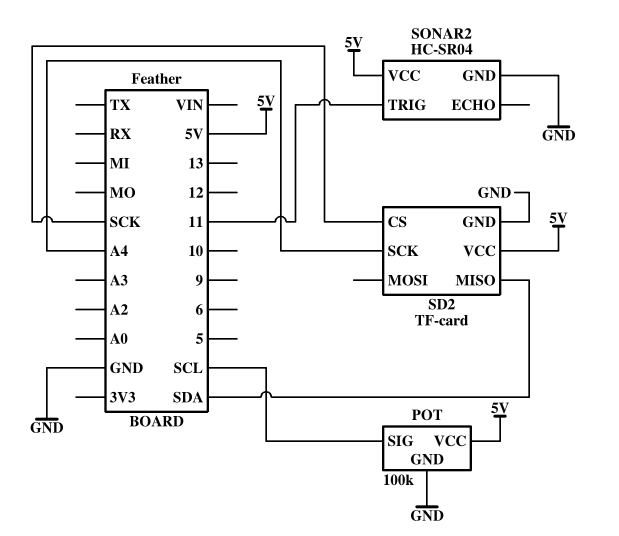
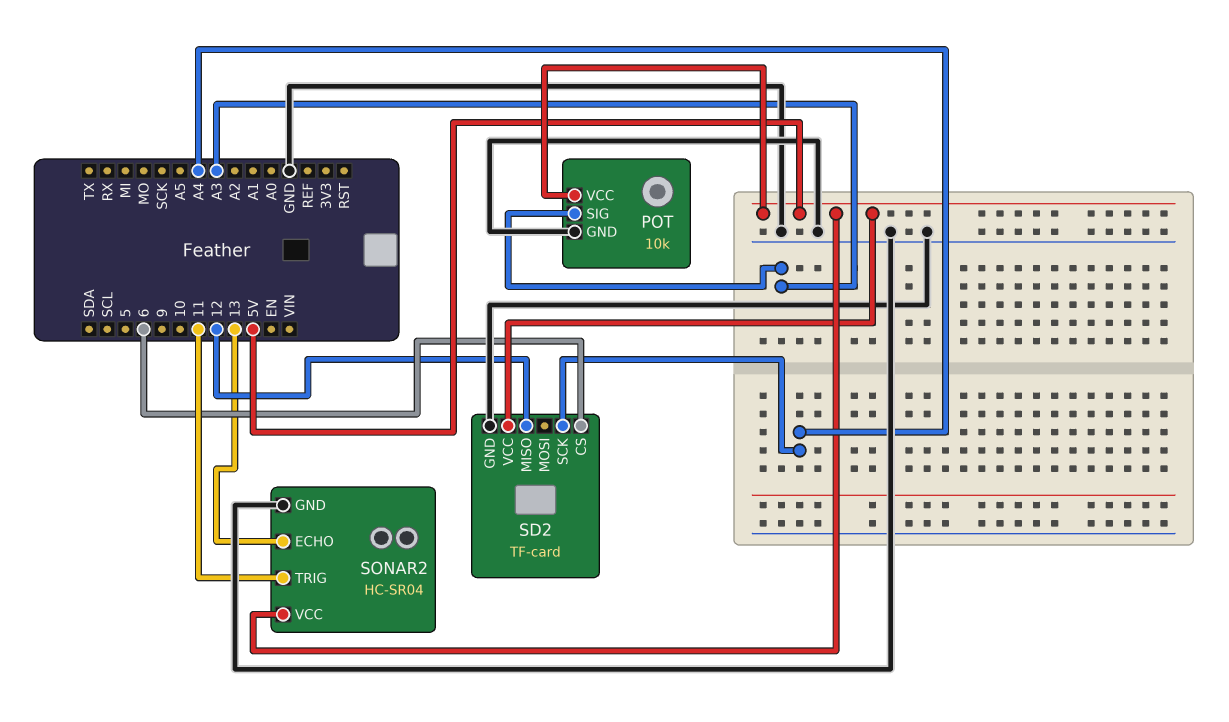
POT: 100k -> 10k
POT pin SIG: SCL -> A3
SD2 pin CS: SCK -> 6
SD2 pin MISO: SDA -> 12
SONAR2 pin ECHO: none -> 13

